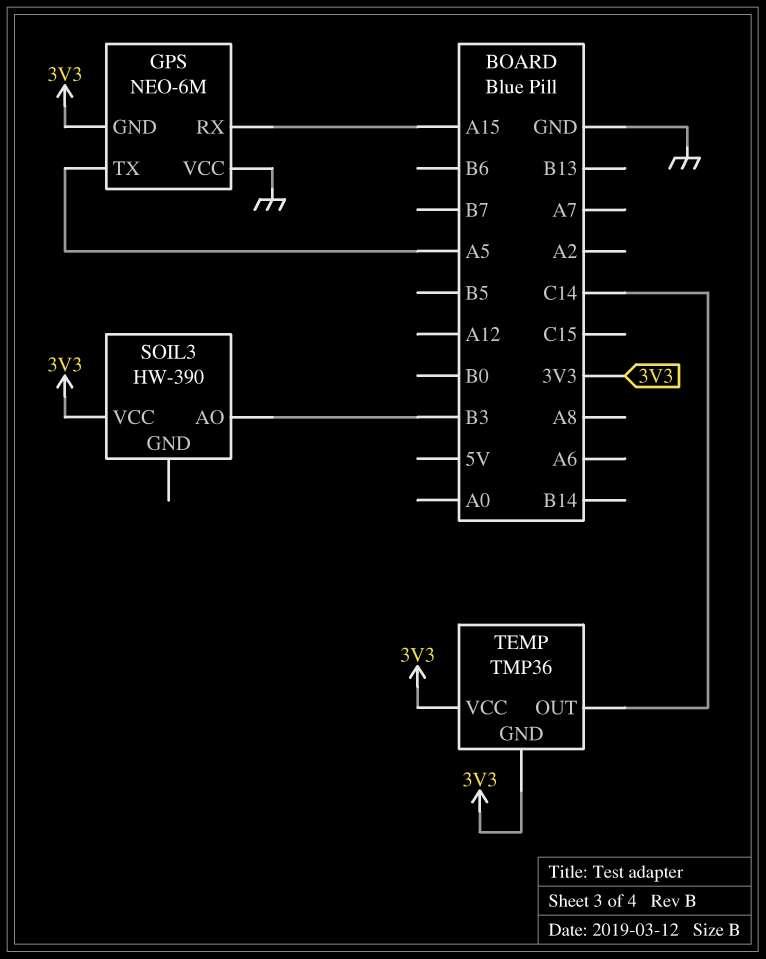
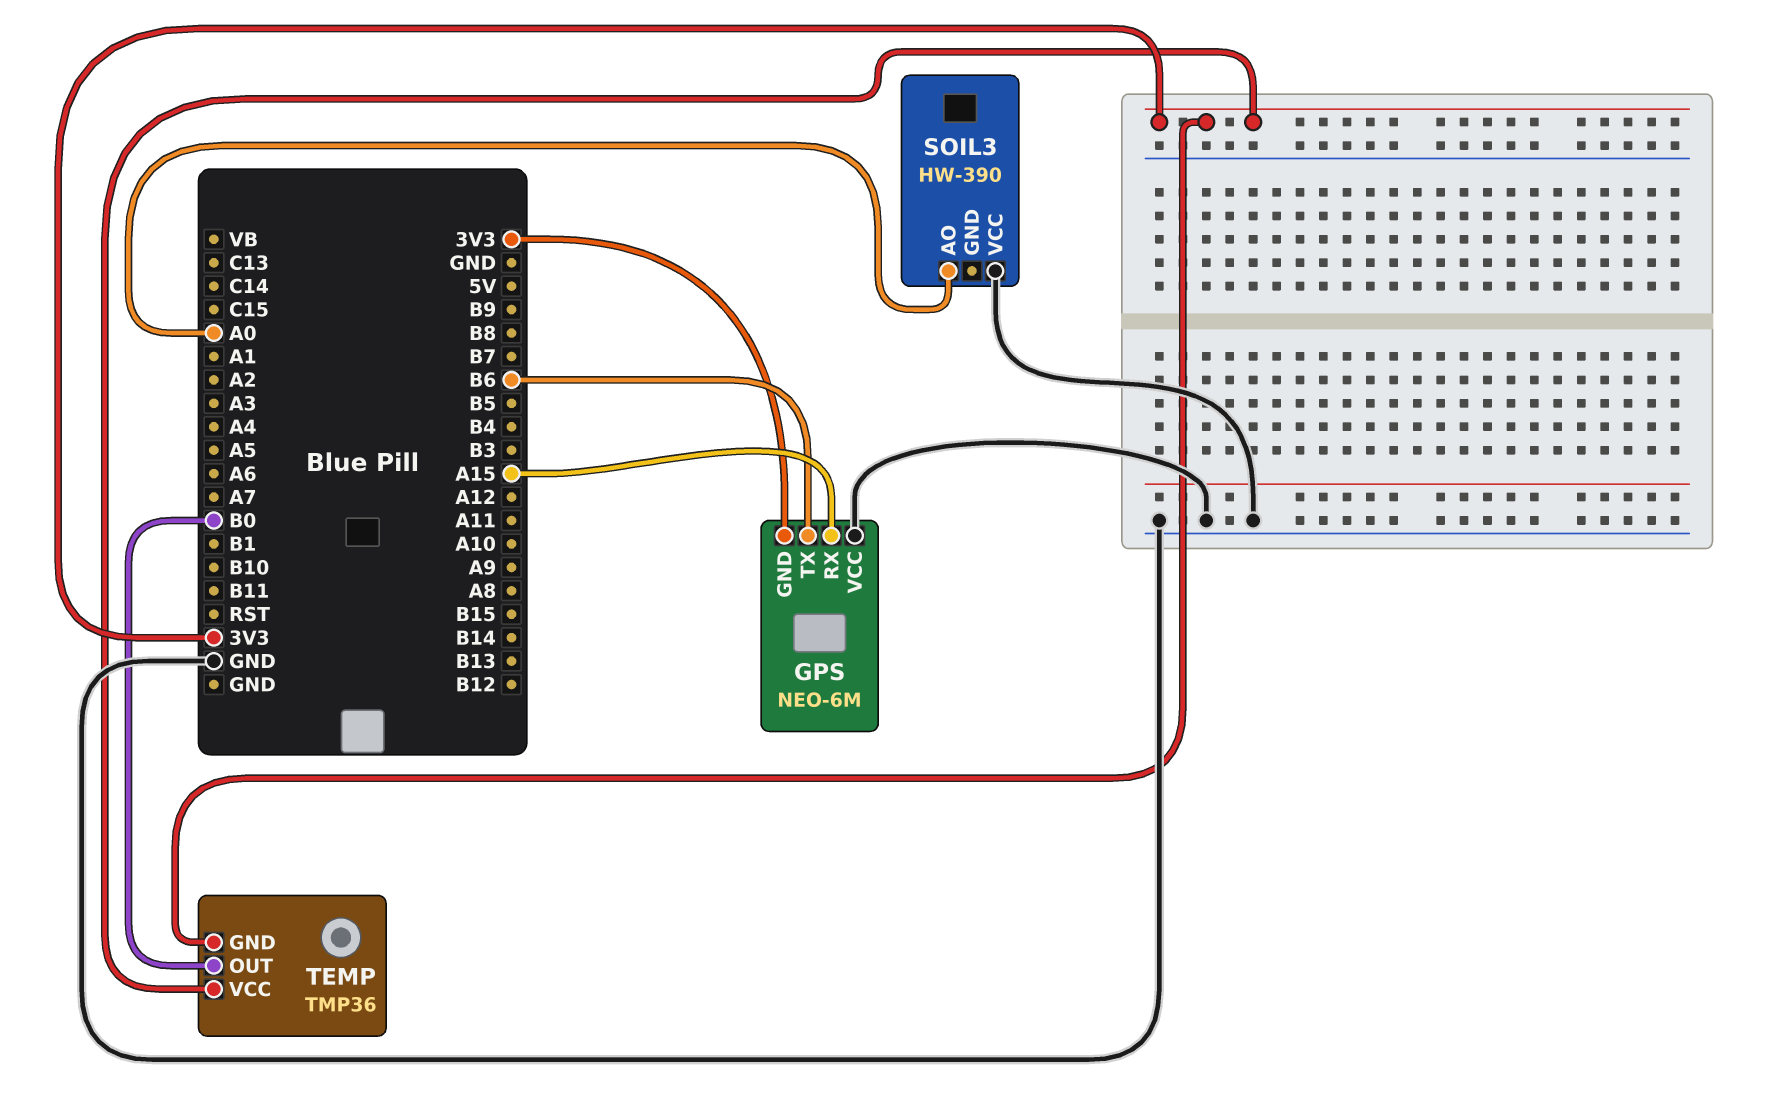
GPS pin TX: A5 -> B6
SOIL3 pin AO: B3 -> A0
SOIL3 pin VCC: 3V3 -> GND
TEMP pin OUT: C14 -> B0

